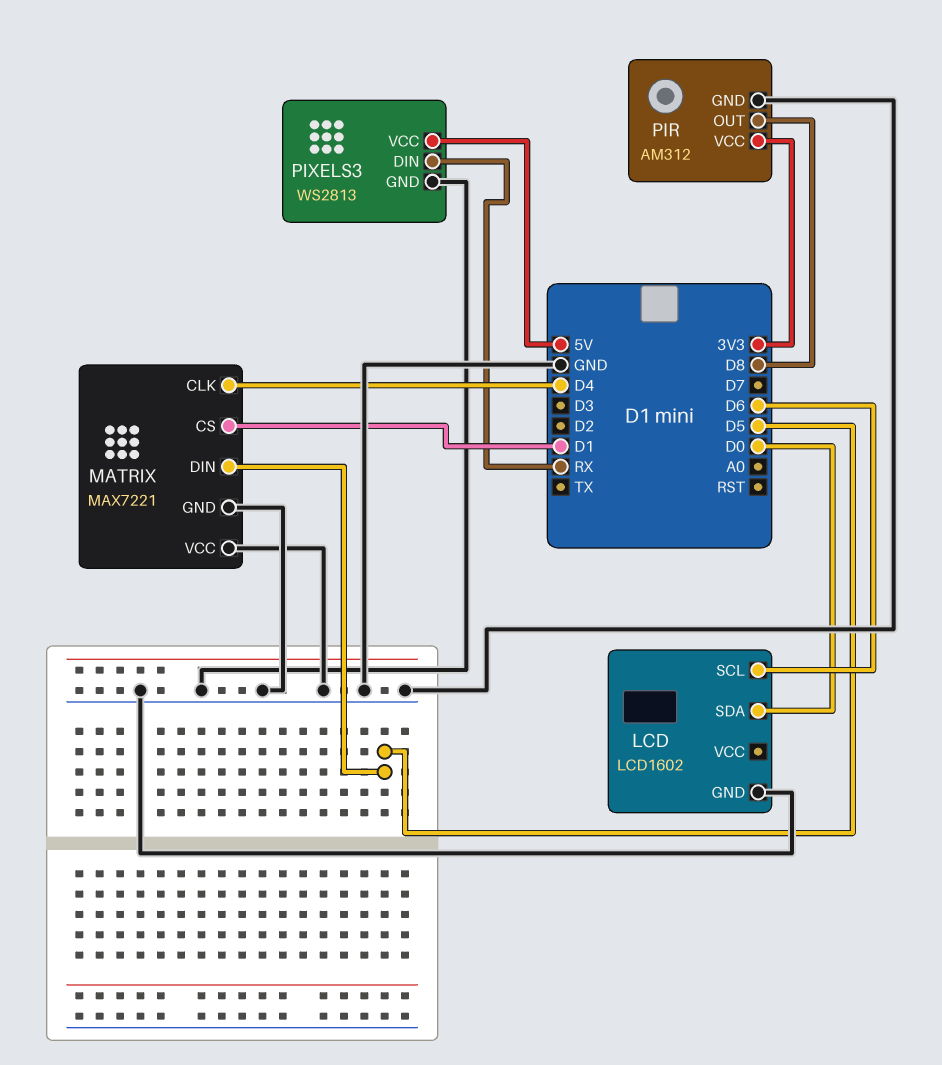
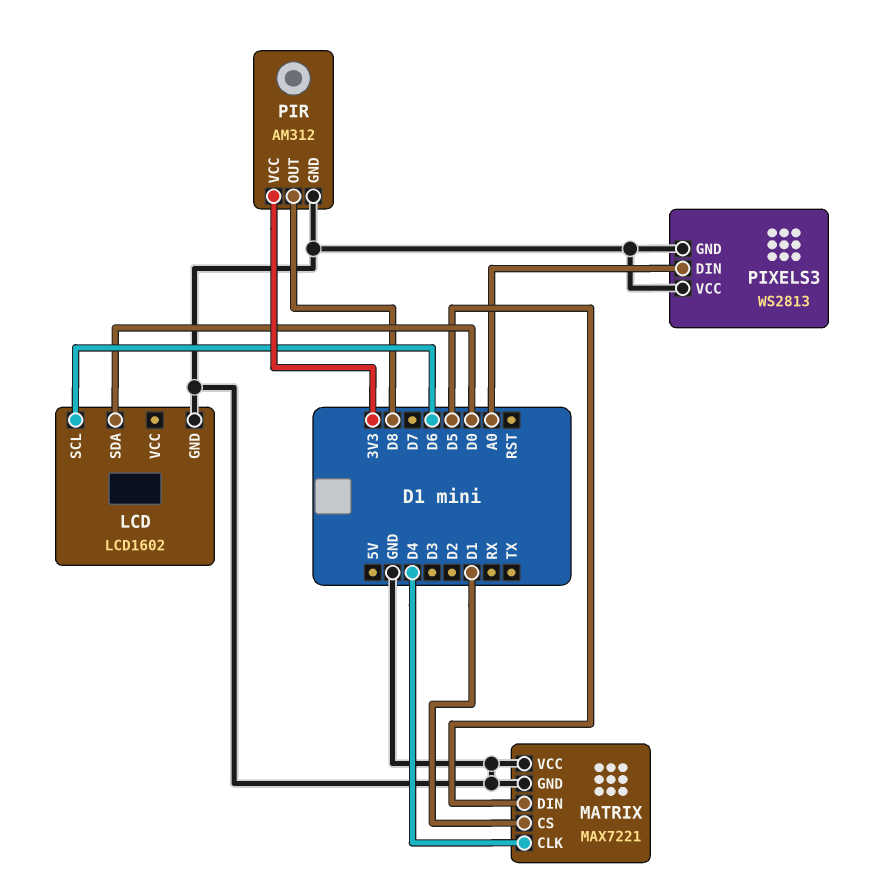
PIXELS3 pin DIN: RX -> A0
PIXELS3 pin VCC: 5V -> GND

